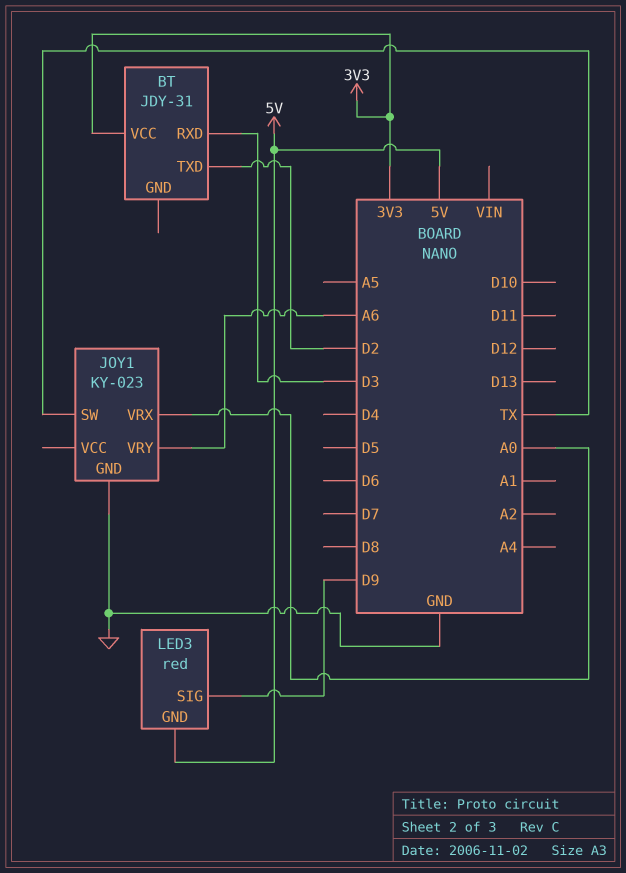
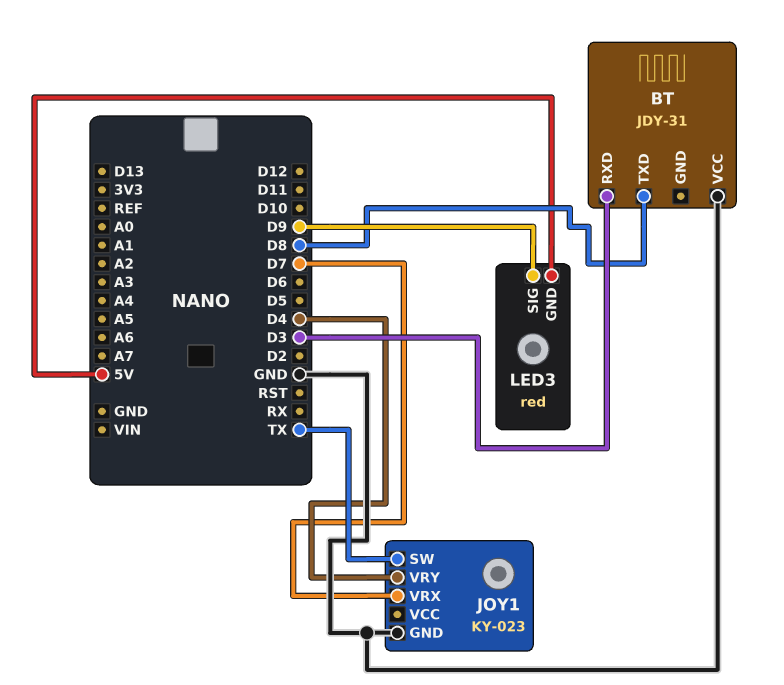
BT pin TXD: D2 -> D8
BT pin VCC: 3V3 -> GND
JOY1 pin VRX: A0 -> D7
JOY1 pin VRY: A6 -> D4

